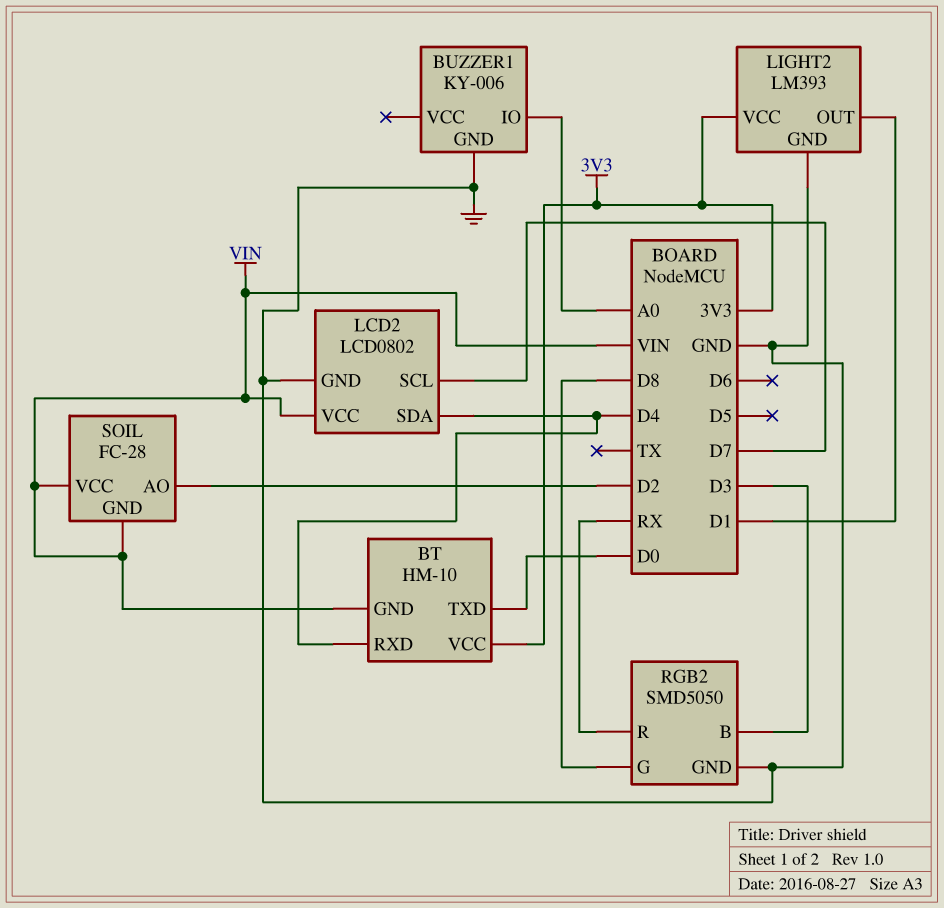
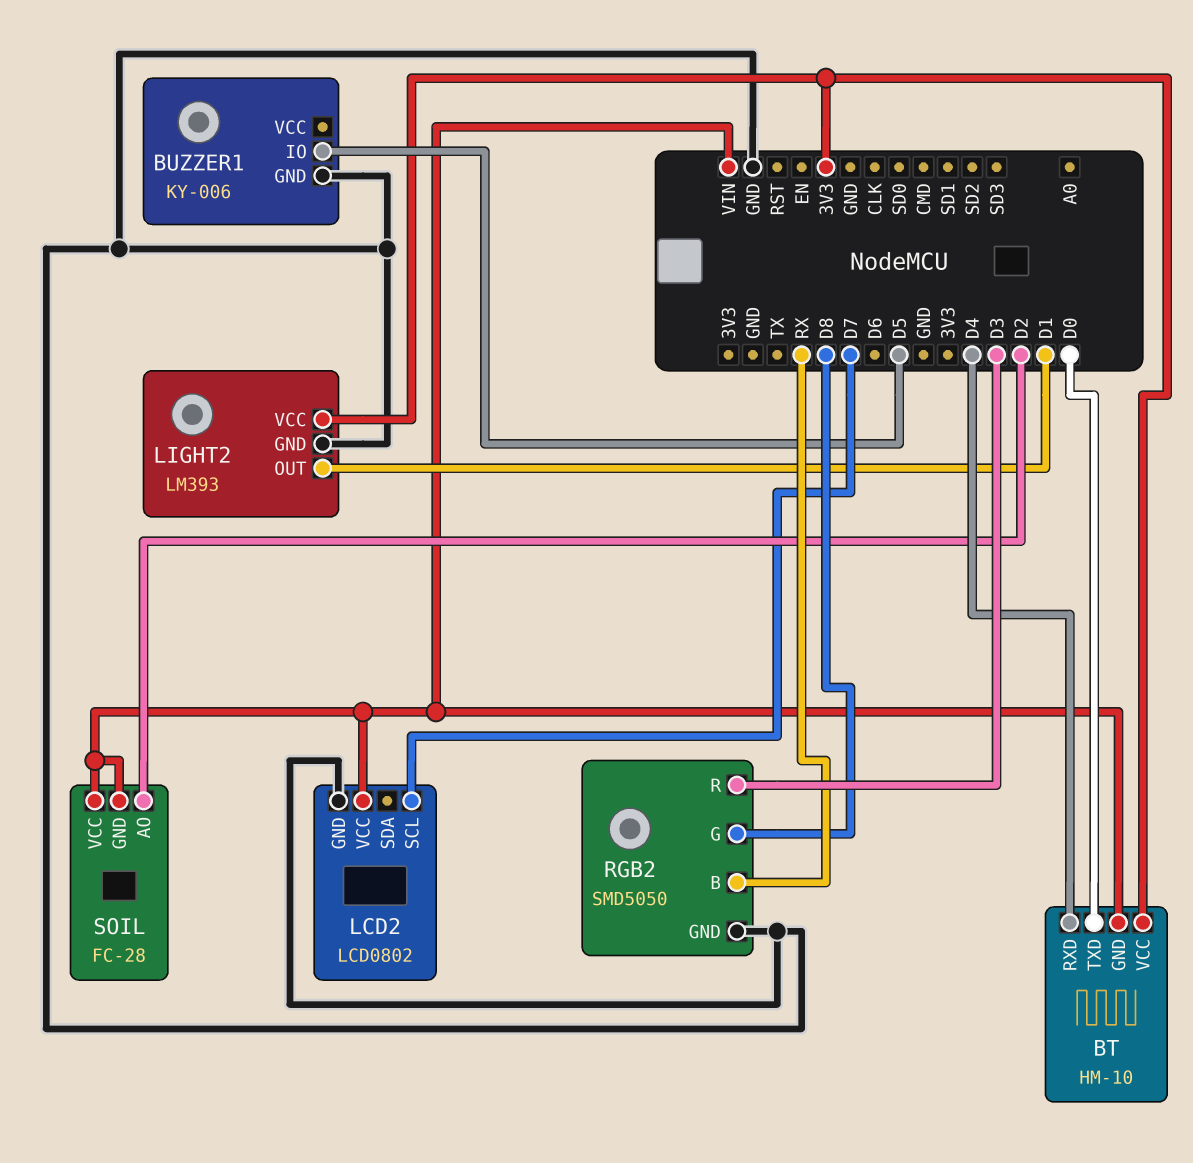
BUZZER1 pin IO: A0 -> D5
LCD2 pin SDA: D4 -> none
RGB2 pin B: D3 -> RX
RGB2 pin R: RX -> D3

